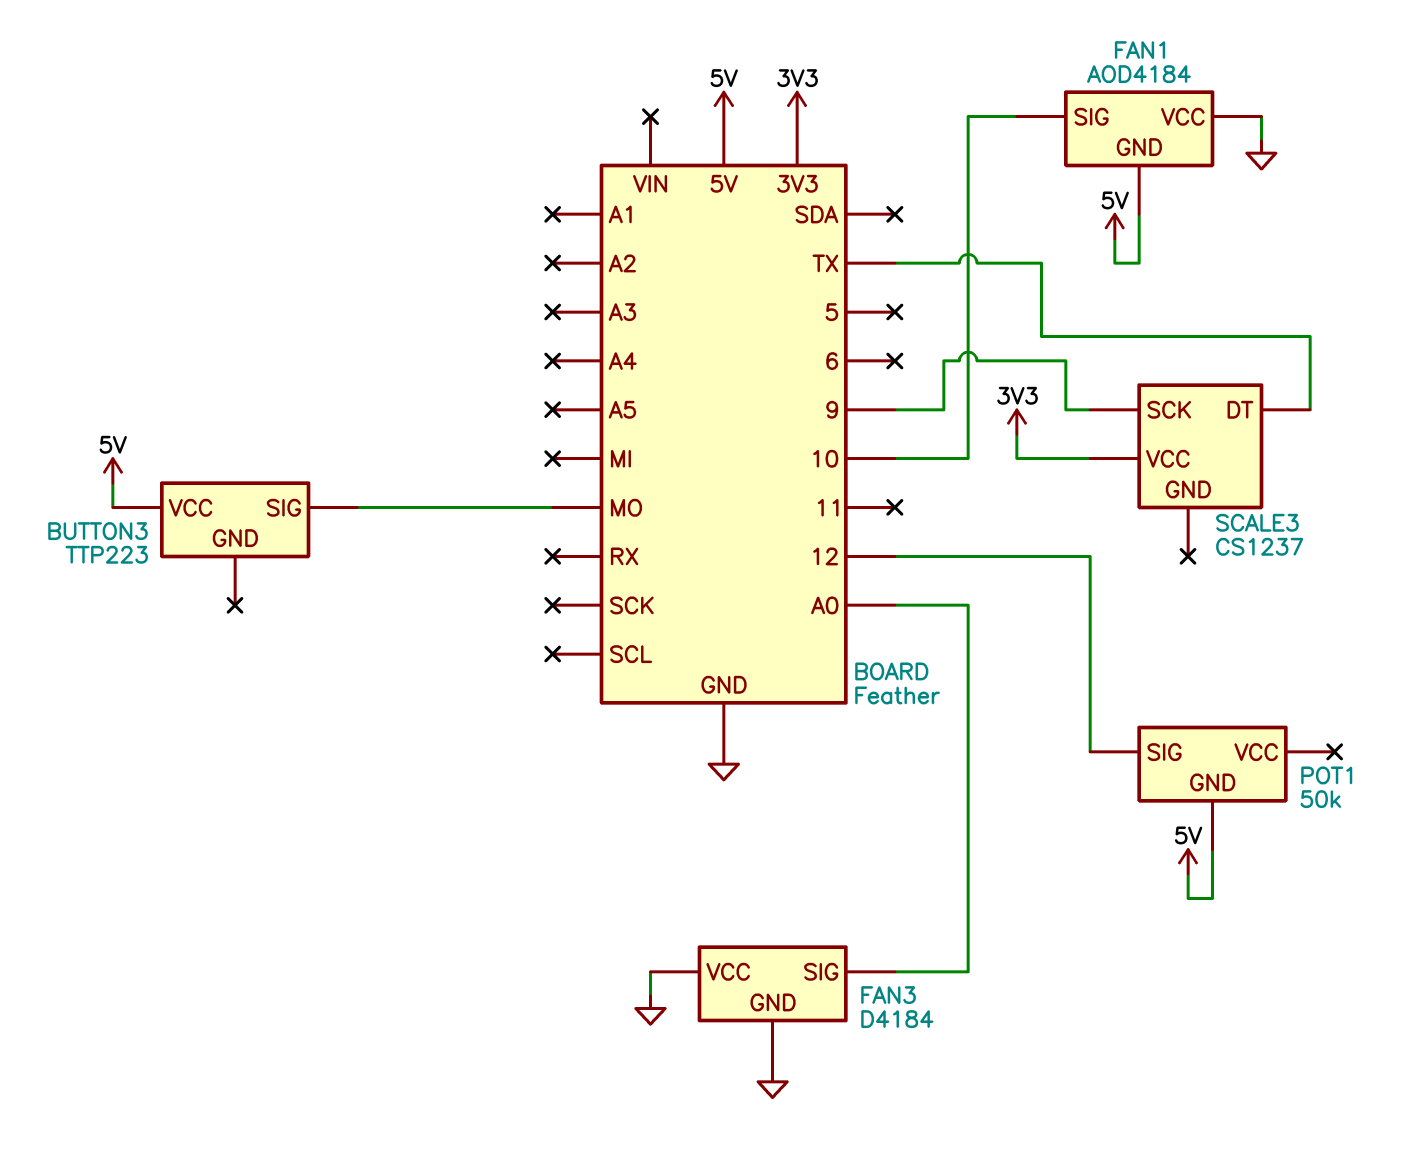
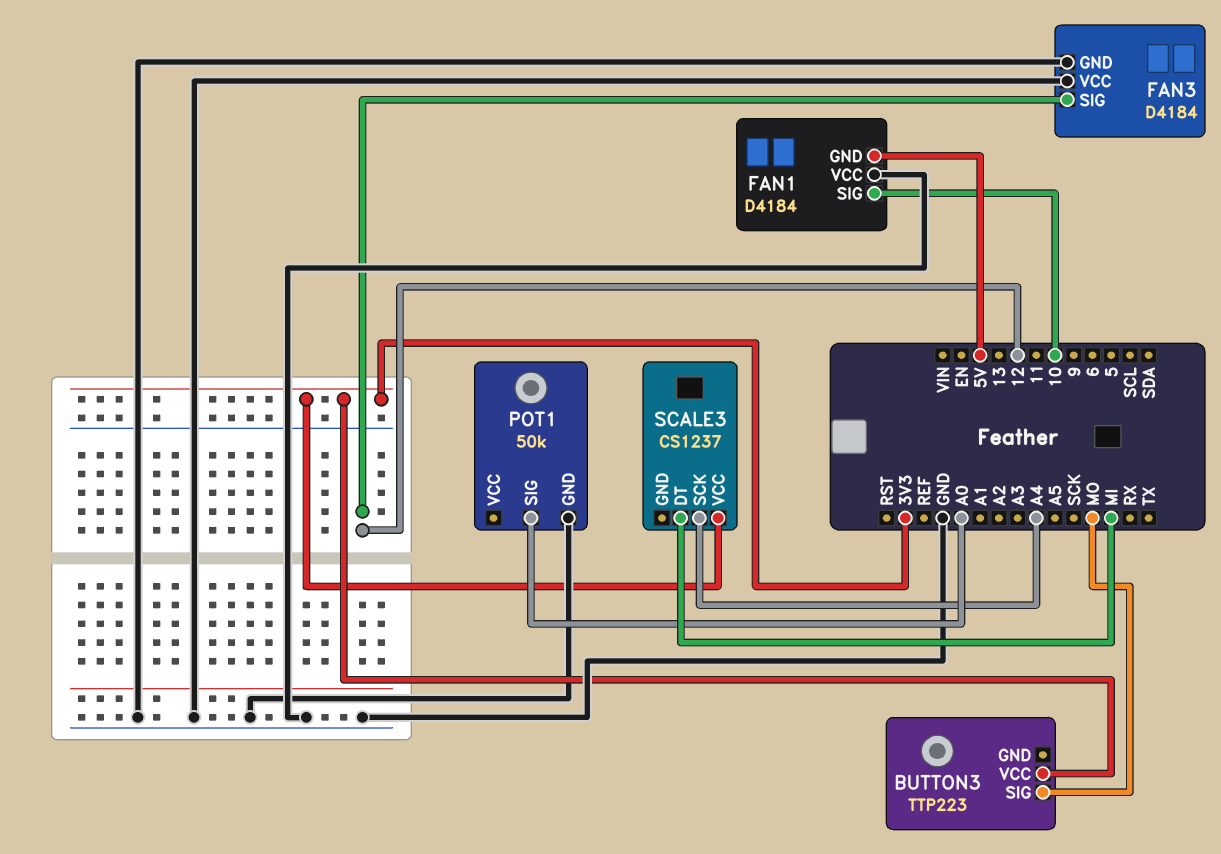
BUTTON3 pin VCC: 5V -> 3V3
FAN1: AOD4184 -> D4184
FAN3 pin SIG: A0 -> 12
POT1 pin GND: 5V -> GND
POT1 pin SIG: 12 -> A0
SCALE3 pin DT: TX -> MI
SCALE3 pin SCK: 9 -> A4

